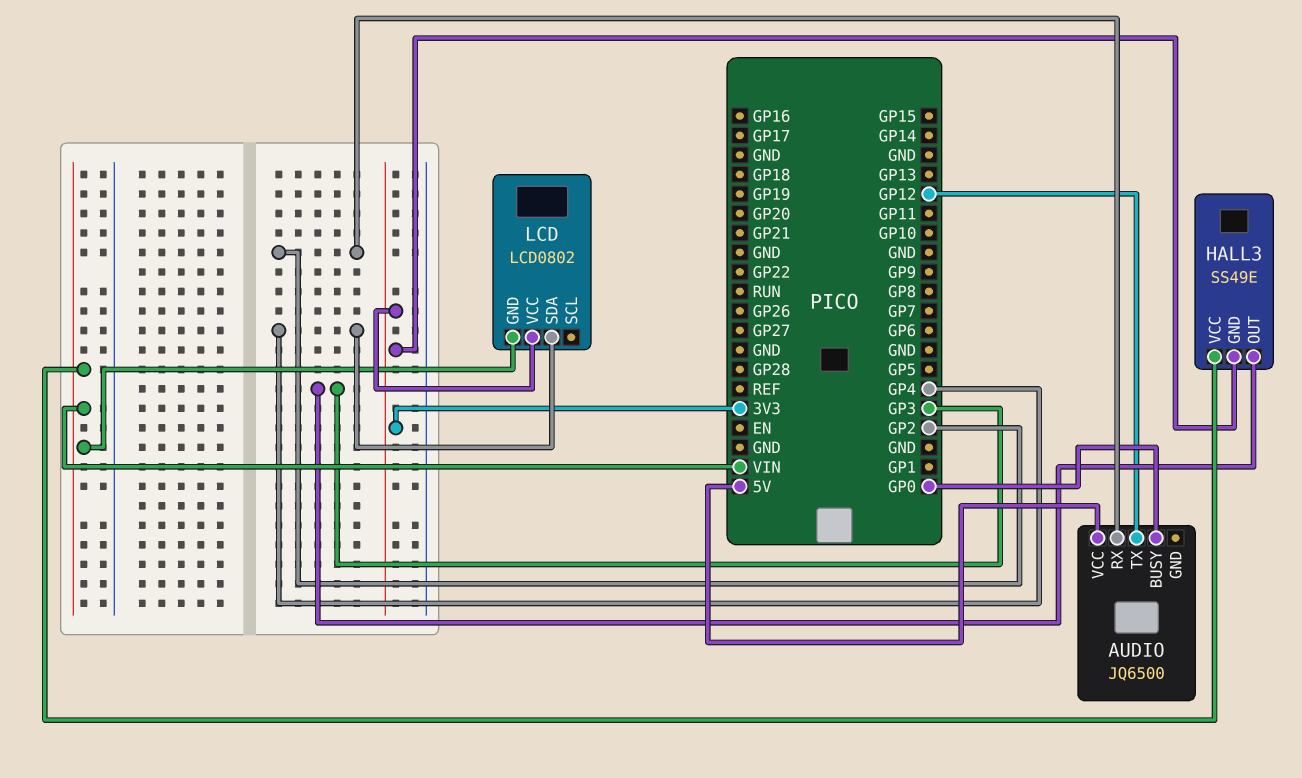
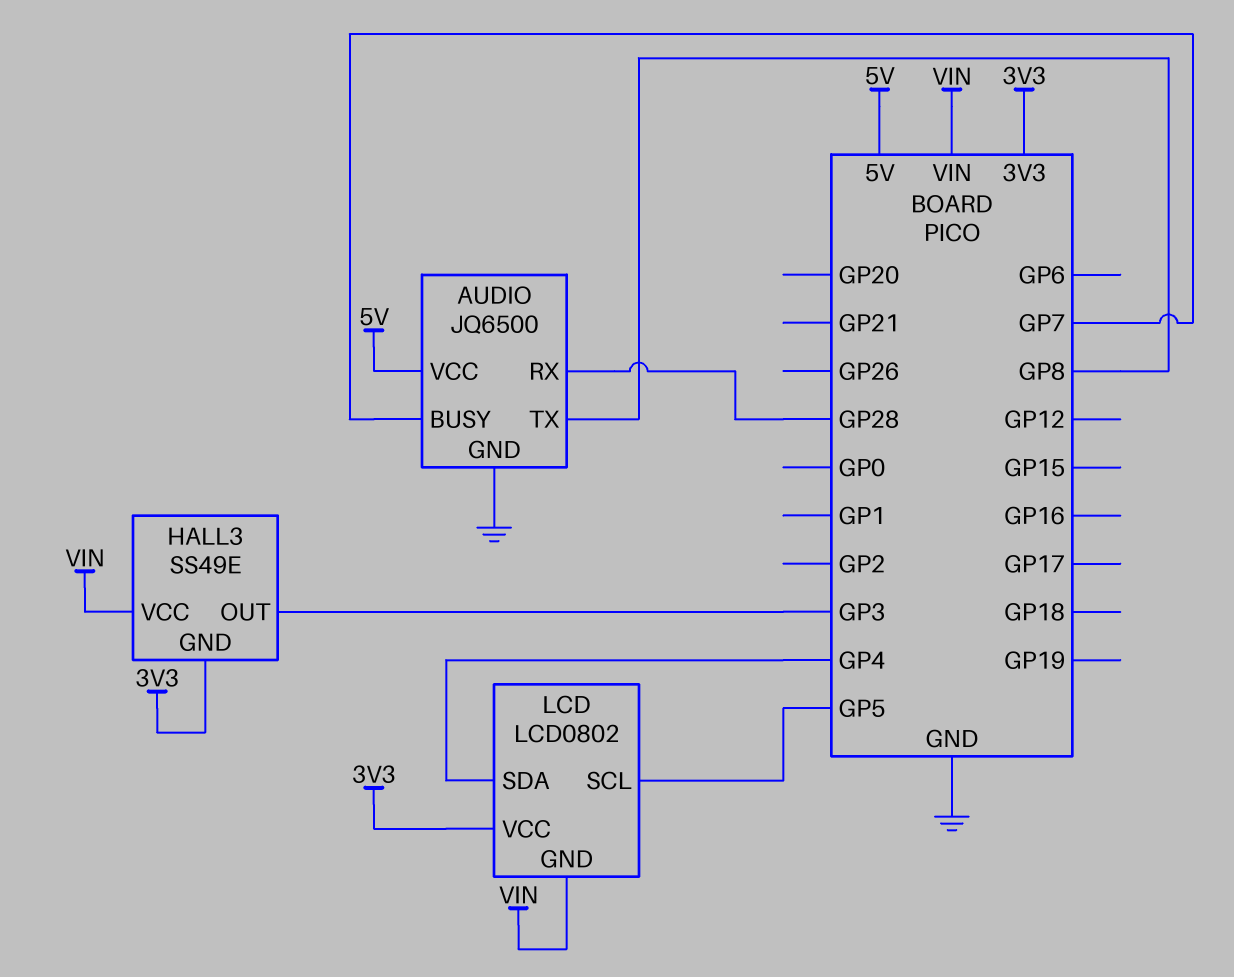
AUDIO pin BUSY: GP0 -> GP7
AUDIO pin GND: none -> GND
AUDIO pin RX: GP2 -> GP28
AUDIO pin TX: GP12 -> GP8
LCD pin SCL: none -> GP5

